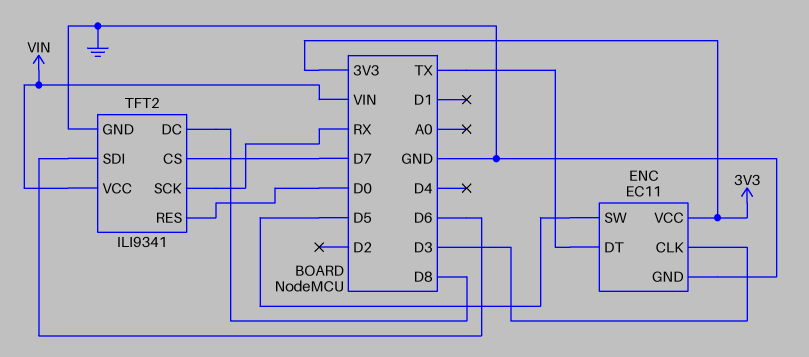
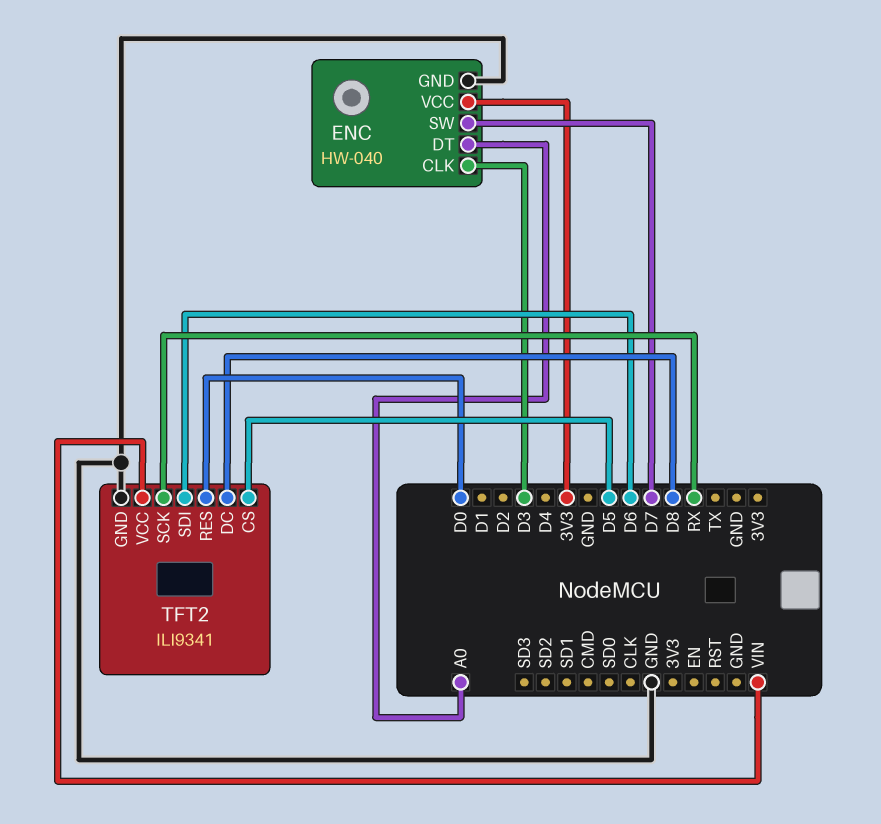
ENC: EC11 -> HW-040
ENC pin DT: TX -> A0
ENC pin SW: D5 -> D7
TFT2 pin CS: D7 -> D5

